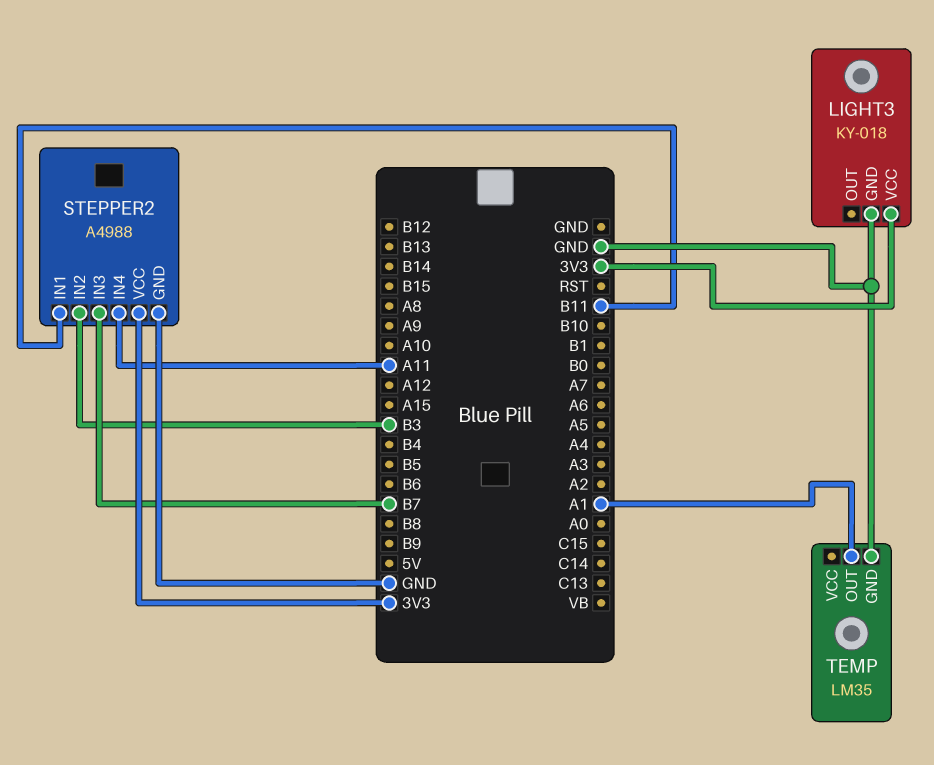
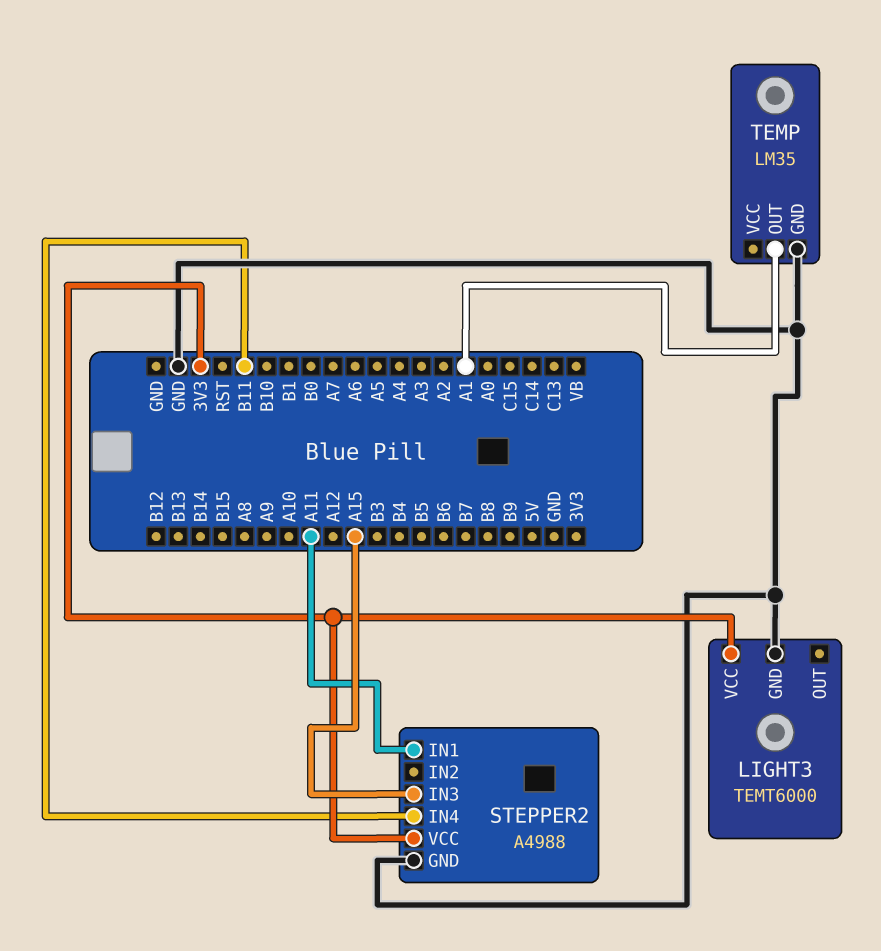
LIGHT3: KY-018 -> TEMT6000
STEPPER2 pin IN1: B11 -> A11
STEPPER2 pin IN2: B3 -> none
STEPPER2 pin IN3: B7 -> A15
STEPPER2 pin IN4: A11 -> B11

